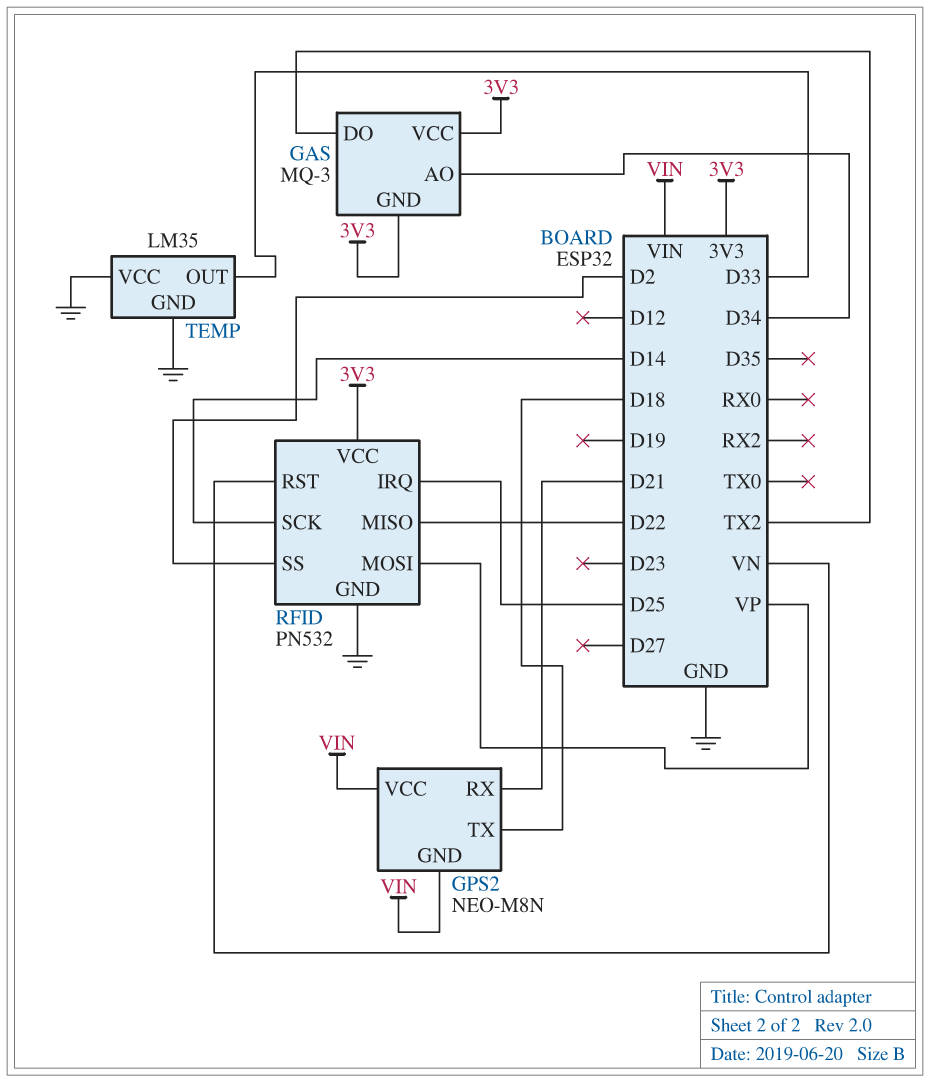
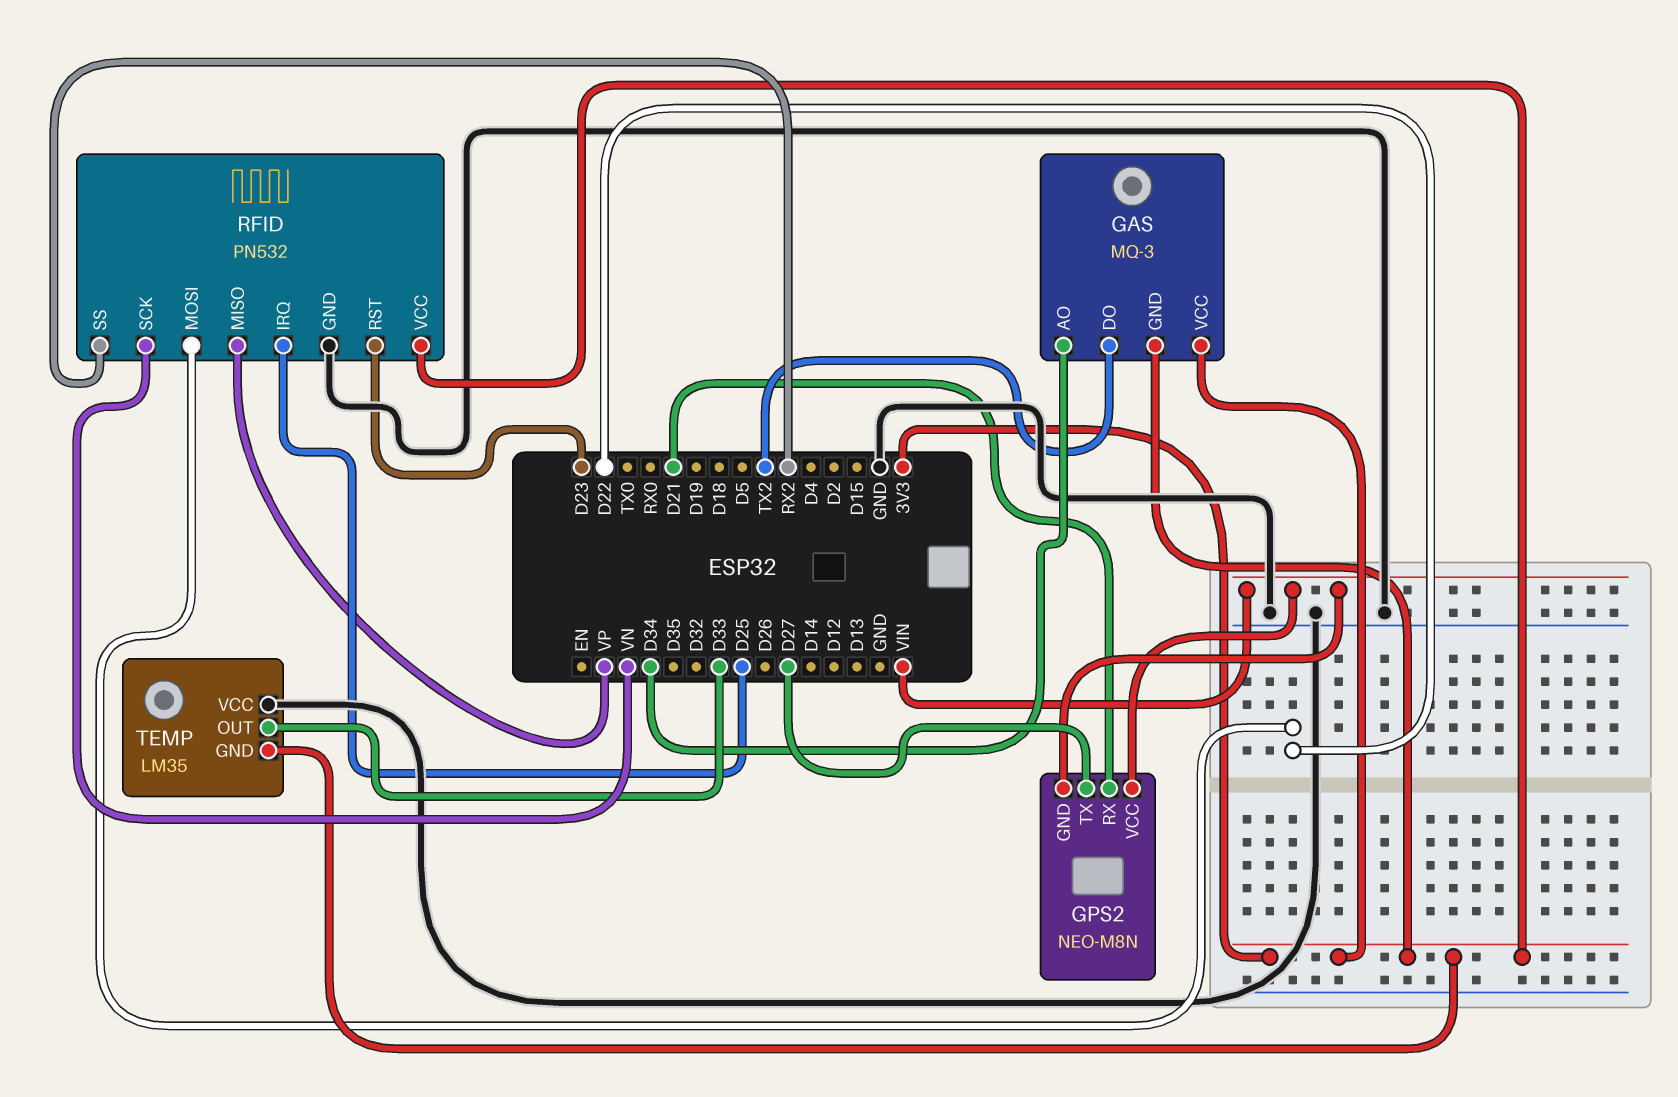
GPS2 pin TX: D18 -> D27
RFID pin MISO: D22 -> VP
RFID pin MOSI: VP -> D22
RFID pin RST: VN -> D23
RFID pin SCK: D14 -> VN
RFID pin SS: D2 -> RX2
TEMP pin GND: GND -> 3V3

